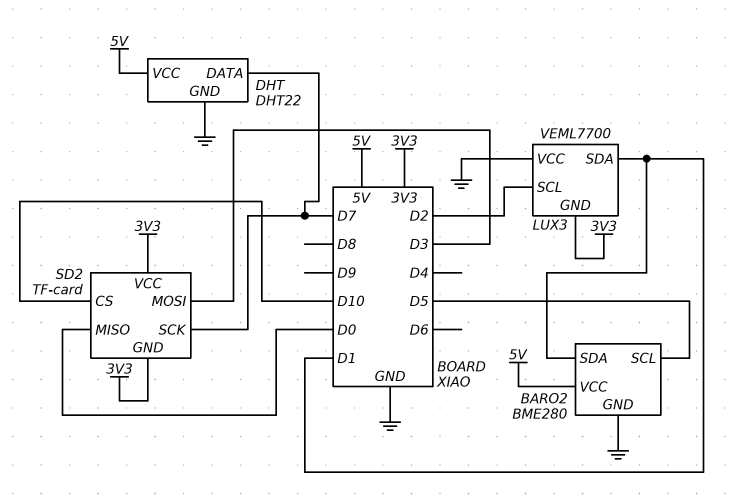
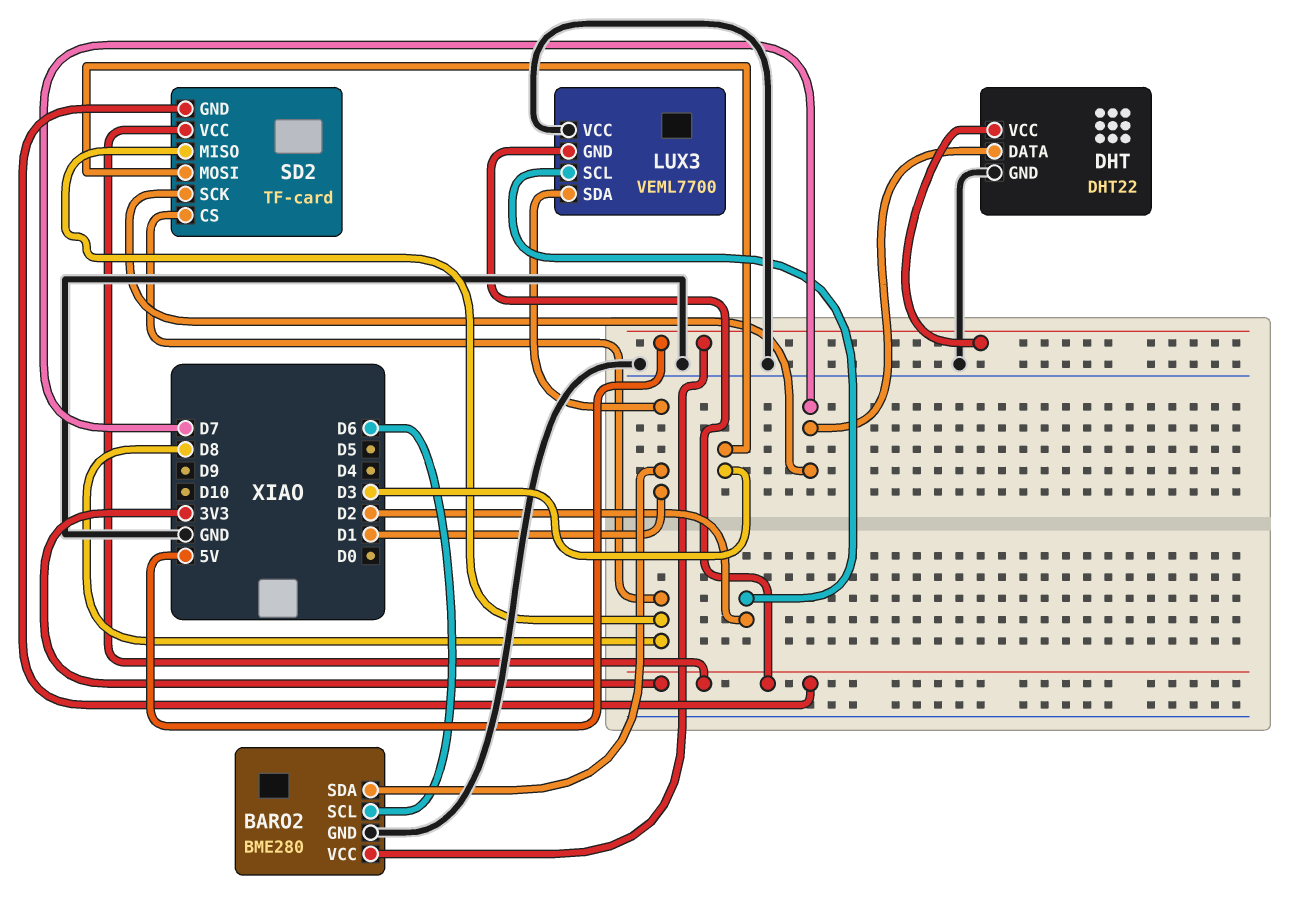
BARO2 pin SCL: D5 -> D6
SD2 pin CS: D10 -> D8
SD2 pin MISO: D0 -> D8

